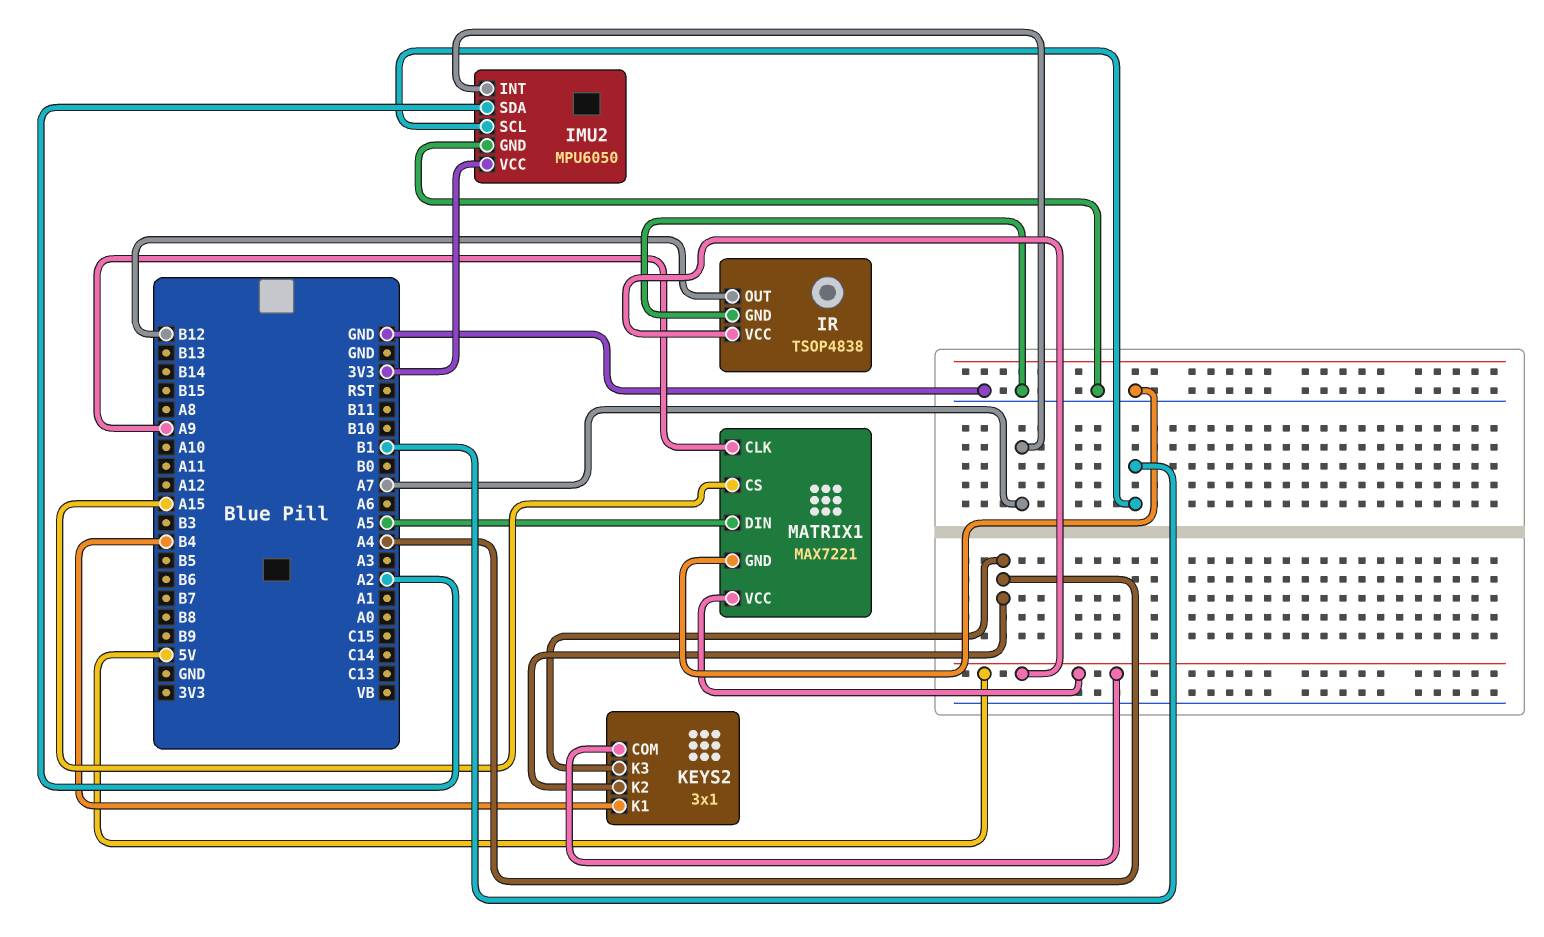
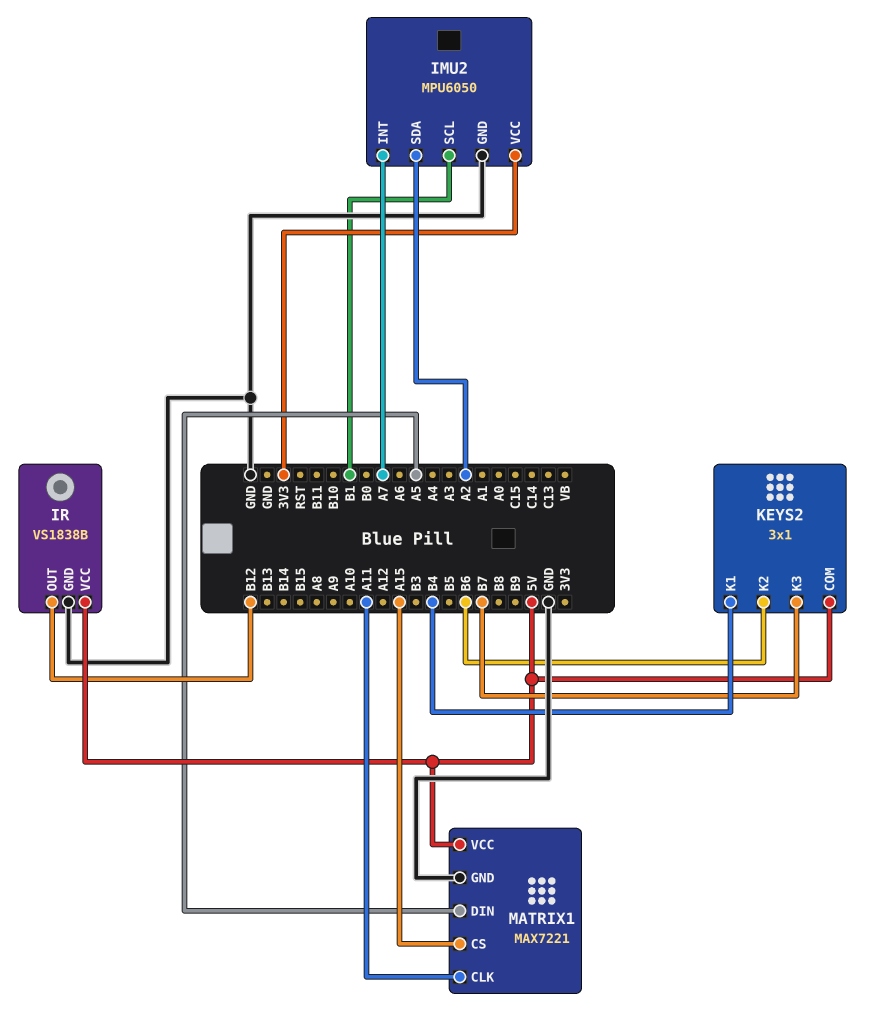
IR: TSOP4838 -> VS1838B
KEYS2 pin K2: A4 -> B6
KEYS2 pin K3: A4 -> B7
MATRIX1 pin CLK: A9 -> A11

